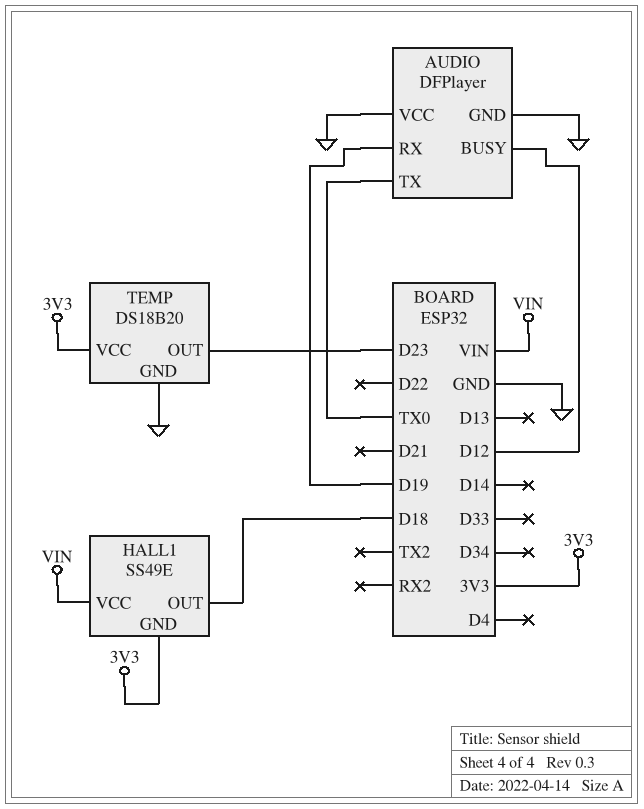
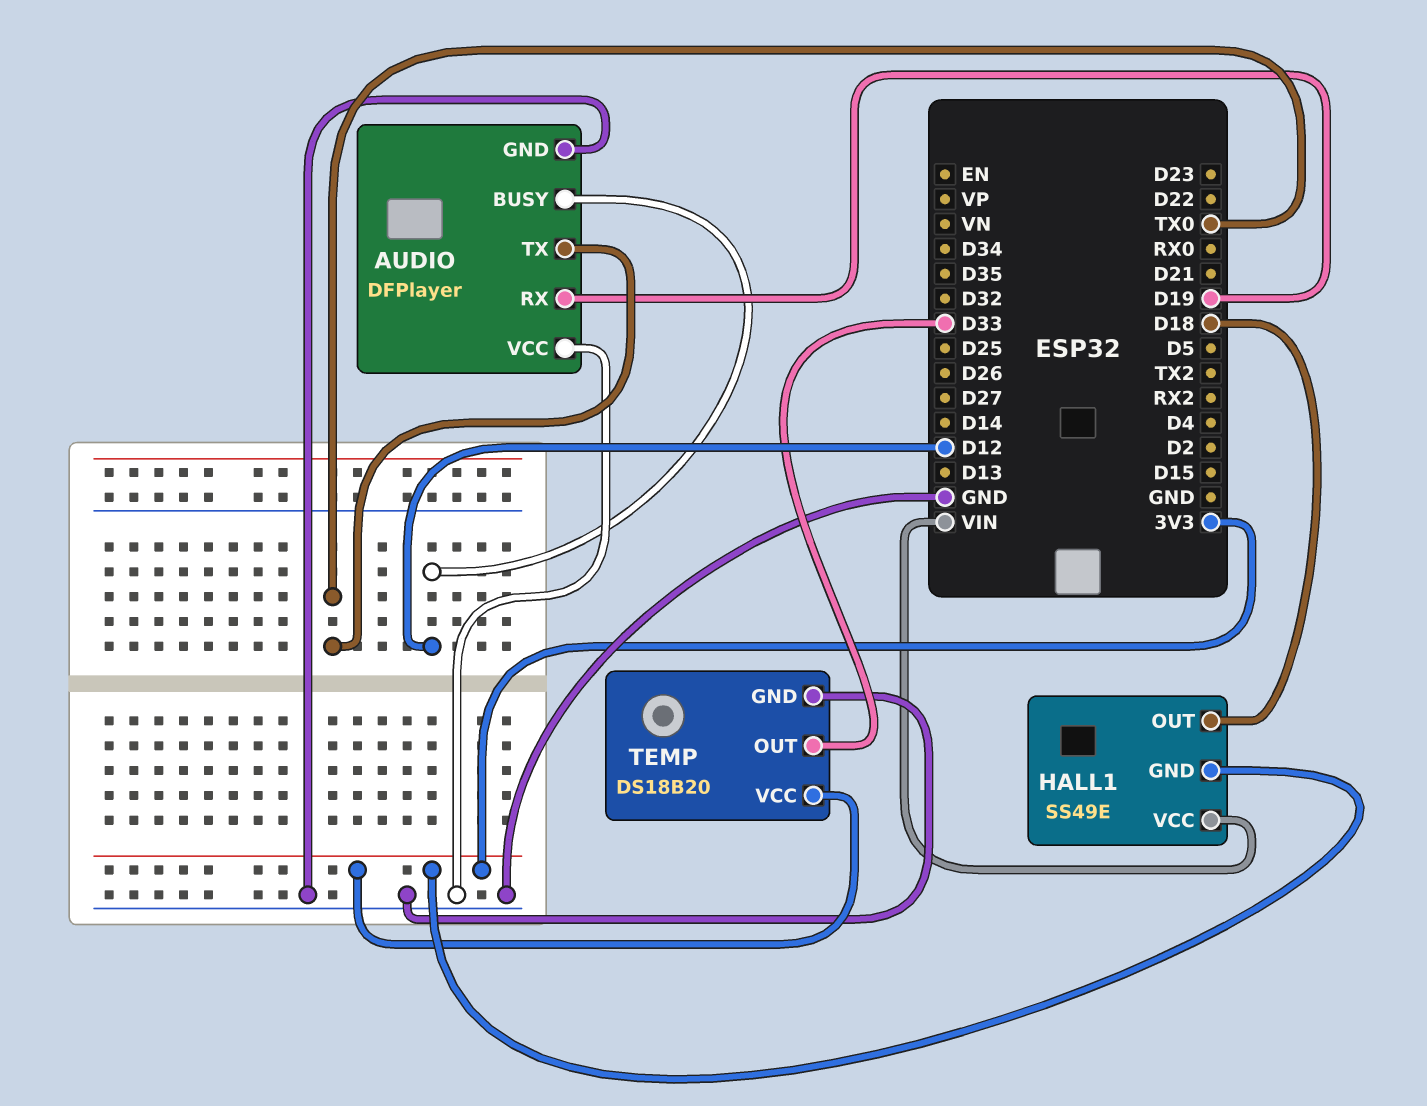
TEMP pin OUT: D23 -> D33

